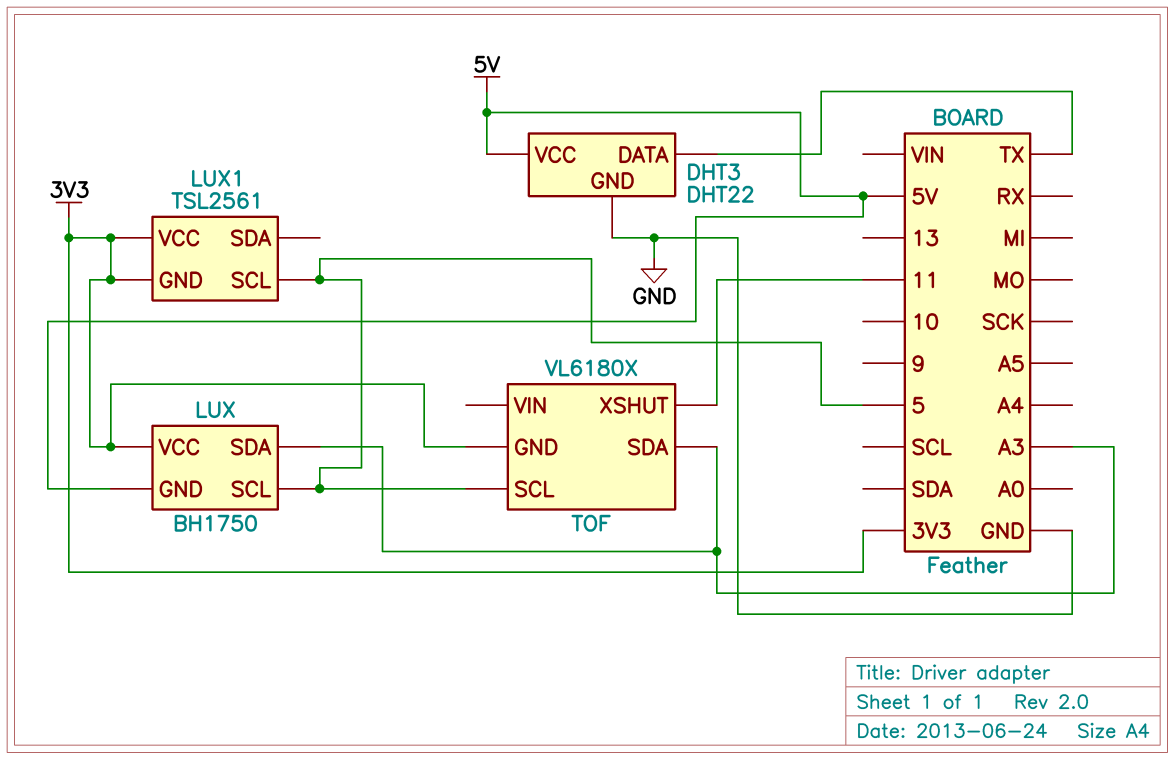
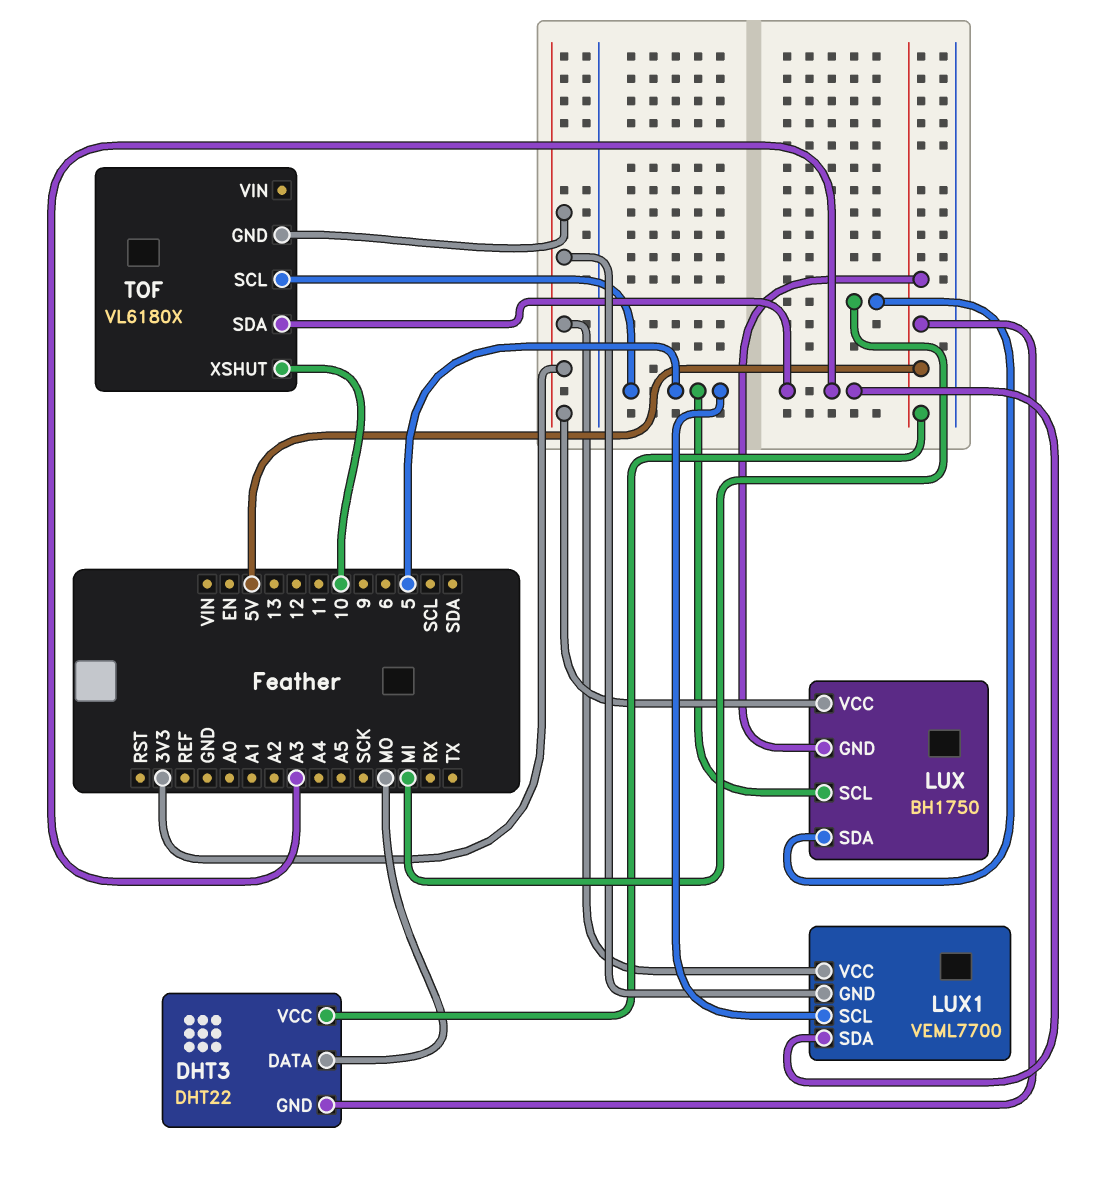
DHT3 pin DATA: TX -> MO
DHT3 pin GND: GND -> 5V
LUX pin SDA: A3 -> MI
LUX1: TSL2561 -> VEML7700
LUX1 pin SDA: none -> A3
TOF pin XSHUT: 11 -> 10

